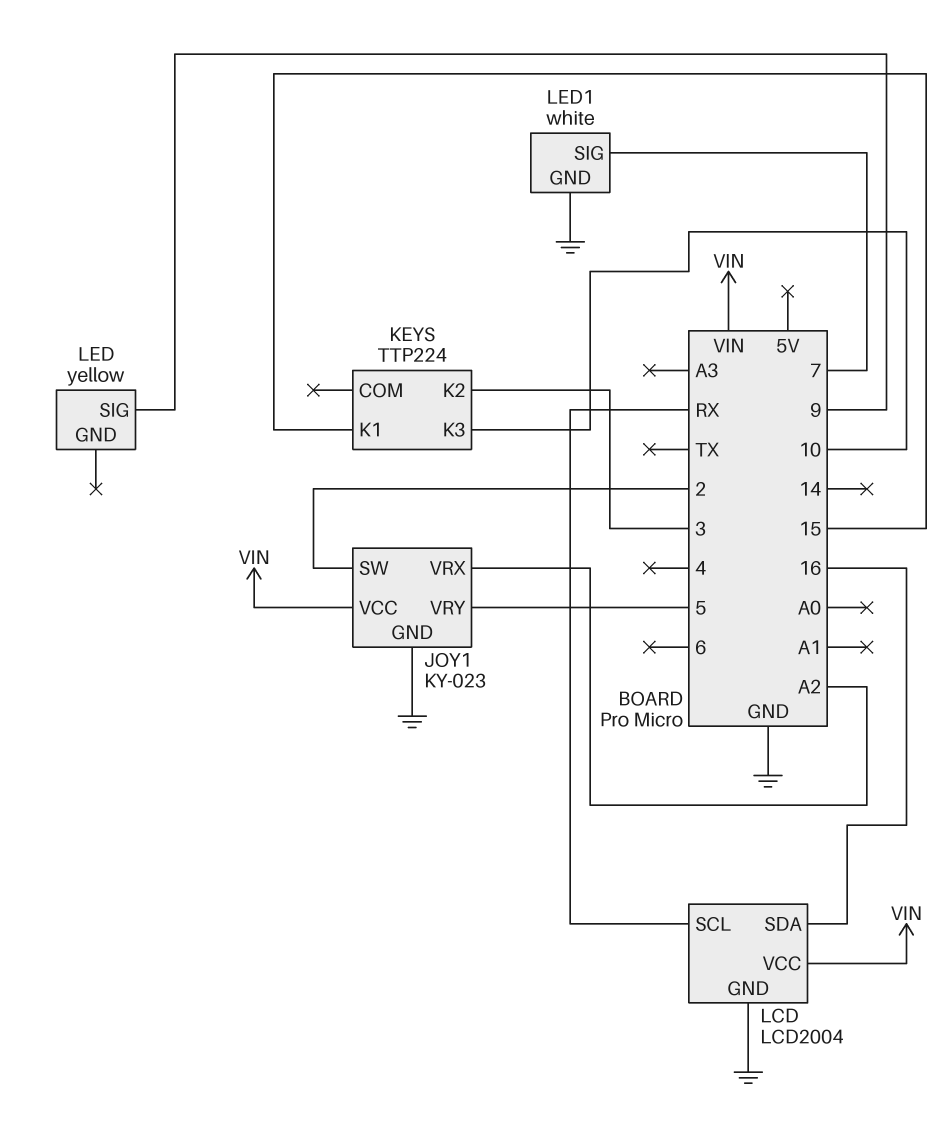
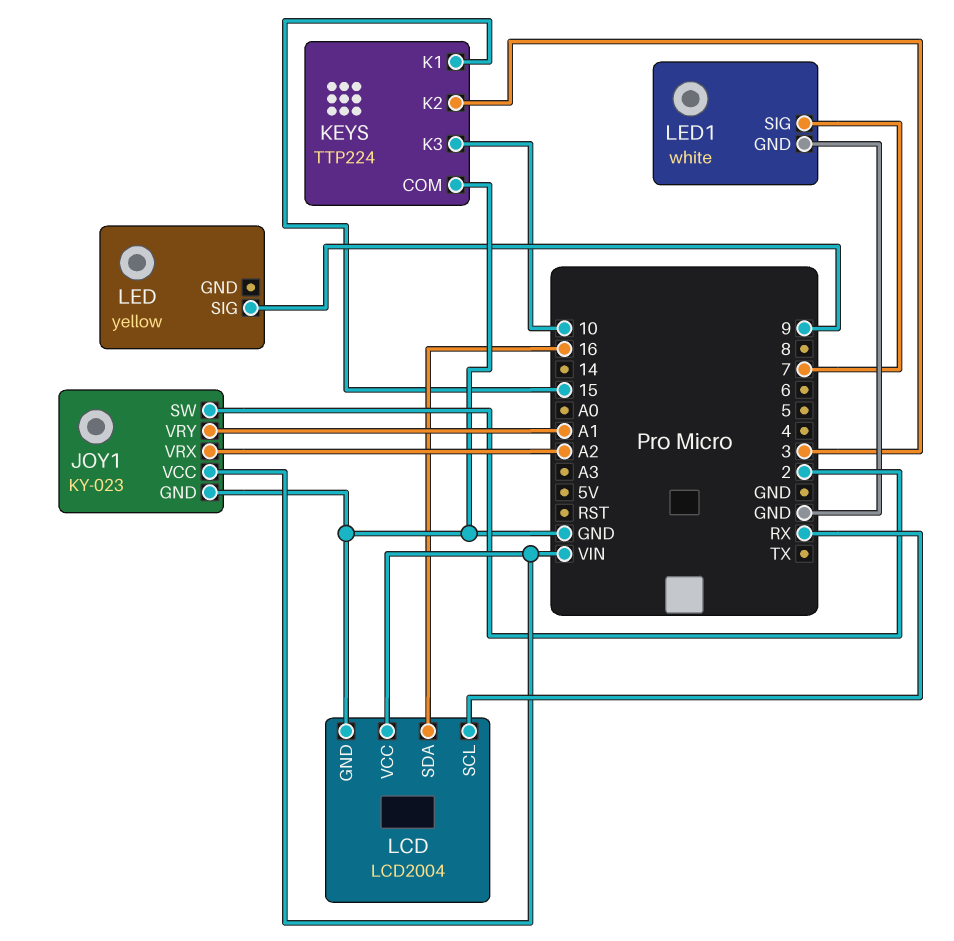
JOY1 pin VRY: 5 -> A1
KEYS pin COM: none -> GND

